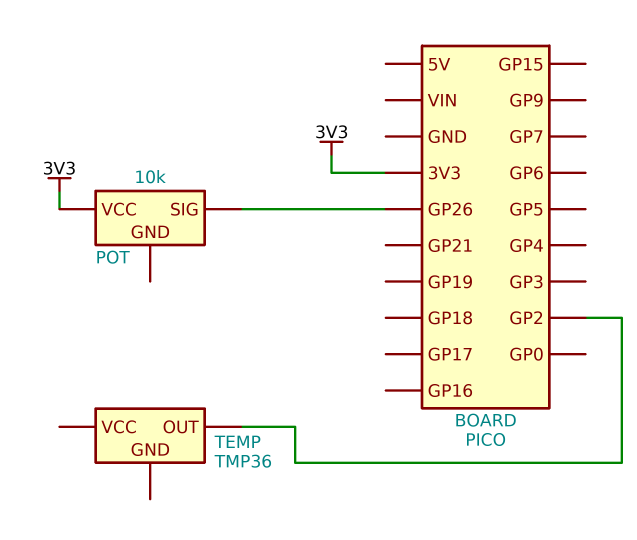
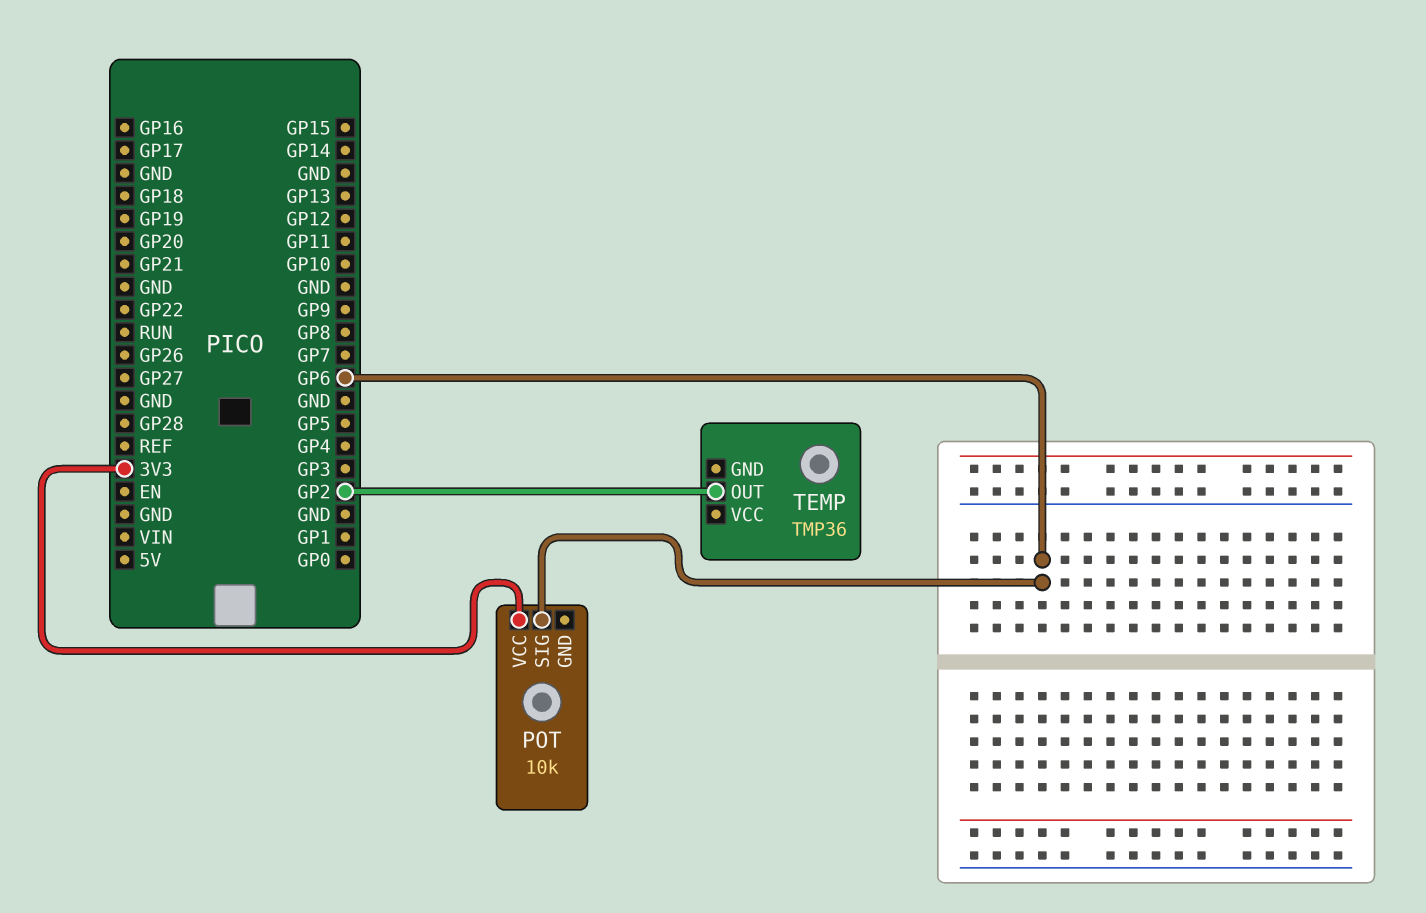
POT pin SIG: GP26 -> GP6

